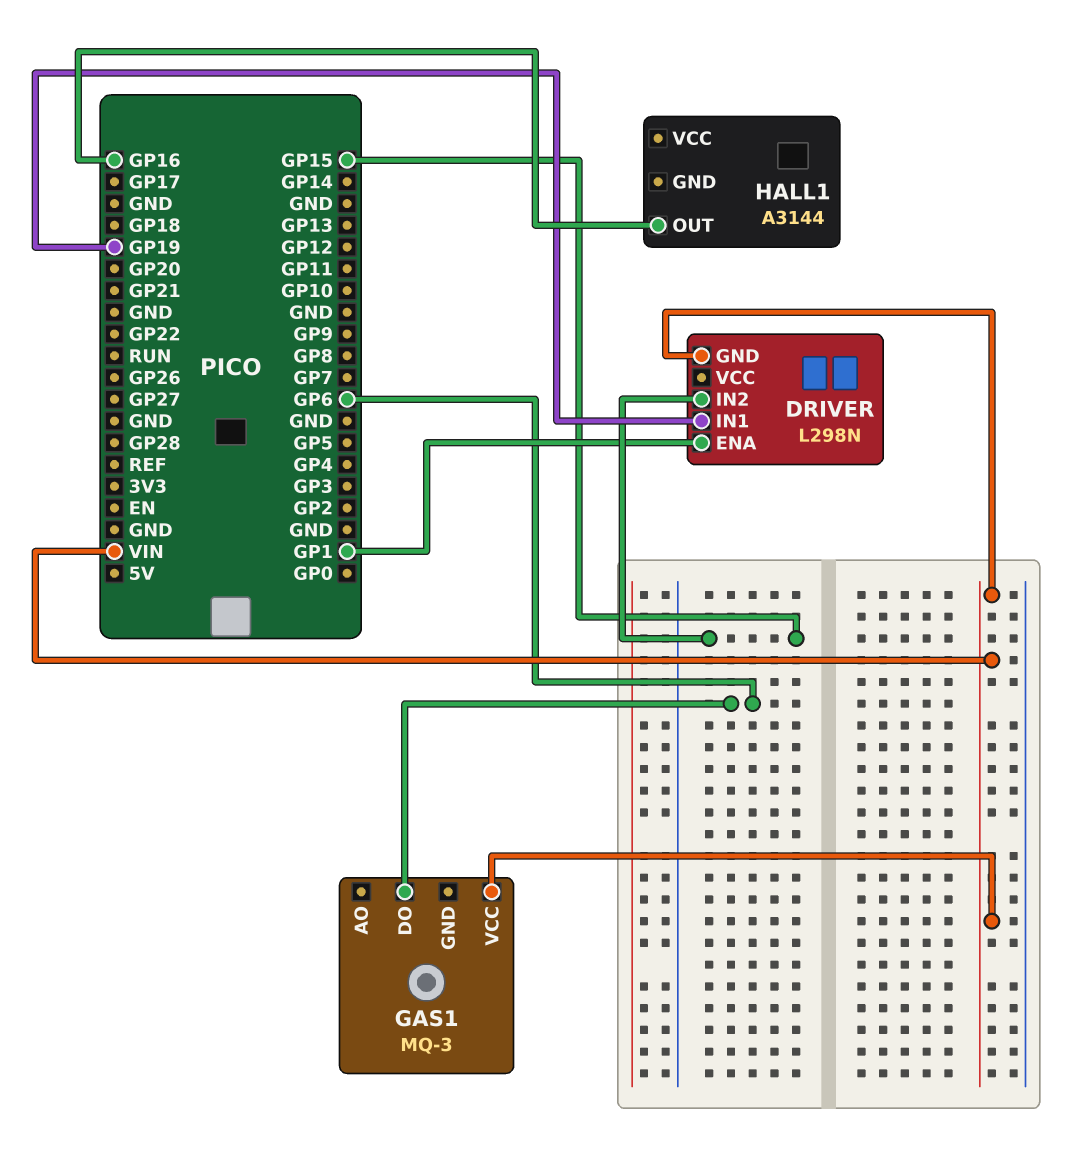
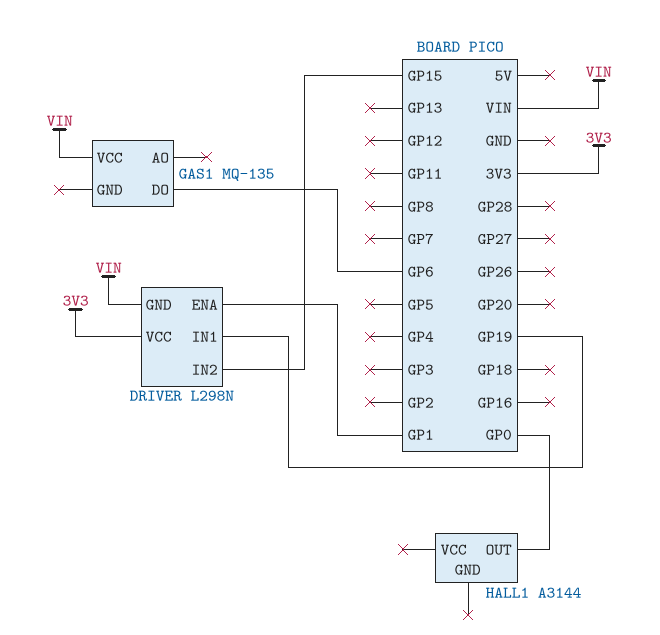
DRIVER pin VCC: none -> 3V3
GAS1: MQ-3 -> MQ-135
HALL1 pin OUT: GP16 -> GP0

